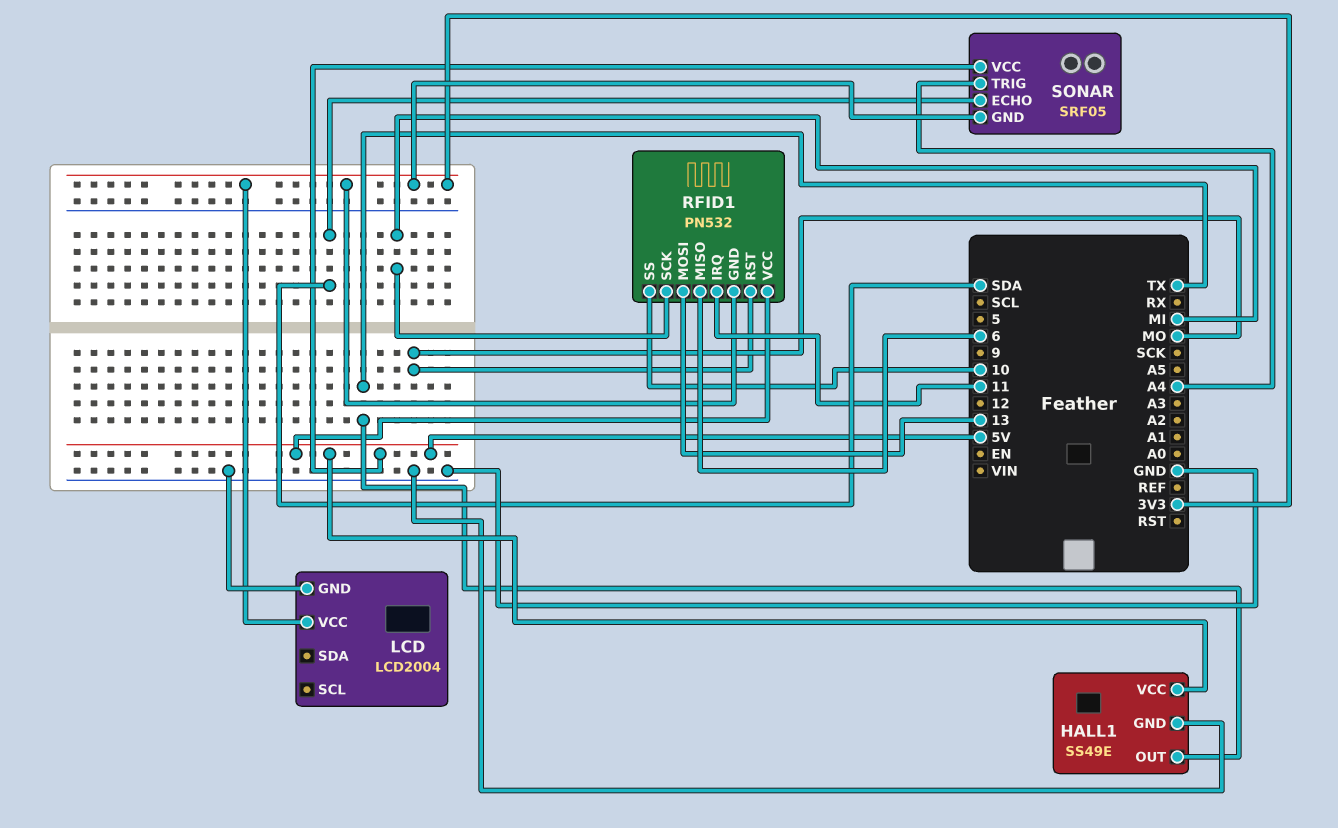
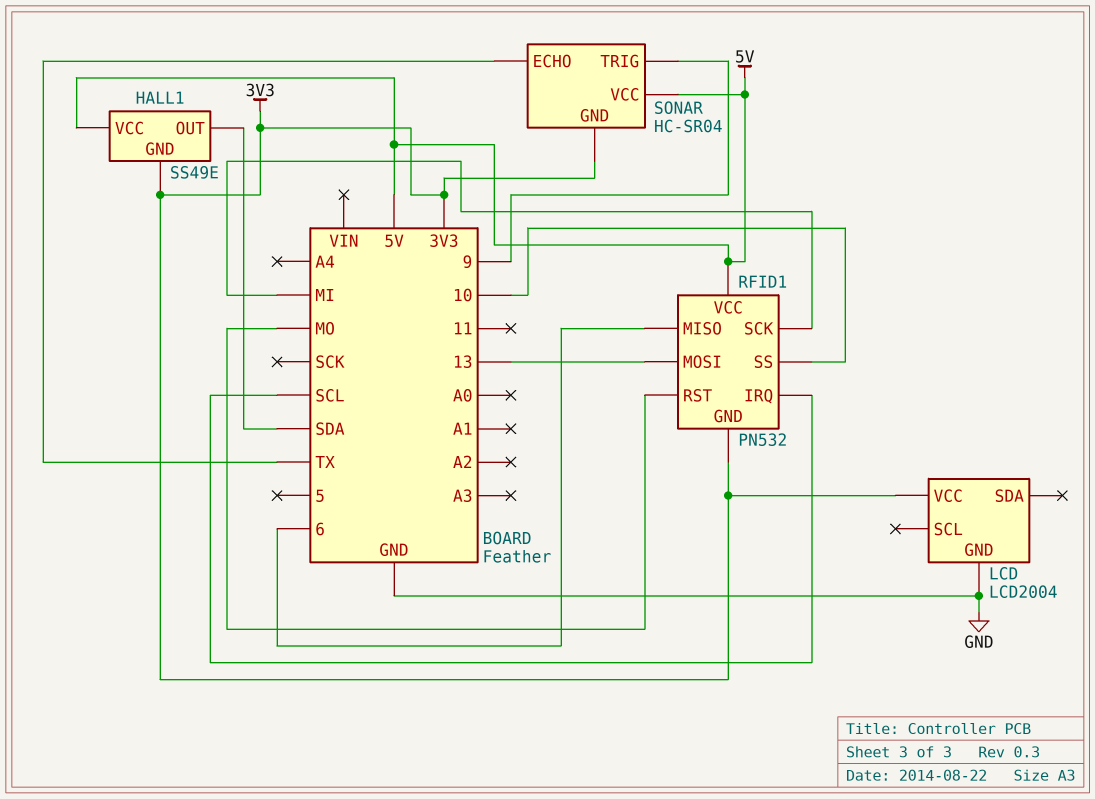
HALL1 pin GND: GND -> 3V3
HALL1 pin OUT: TX -> SDA
RFID1 pin IRQ: 11 -> SCL
SONAR: SRF05 -> HC-SR04
SONAR pin ECHO: SDA -> TX
SONAR pin TRIG: A4 -> 9

